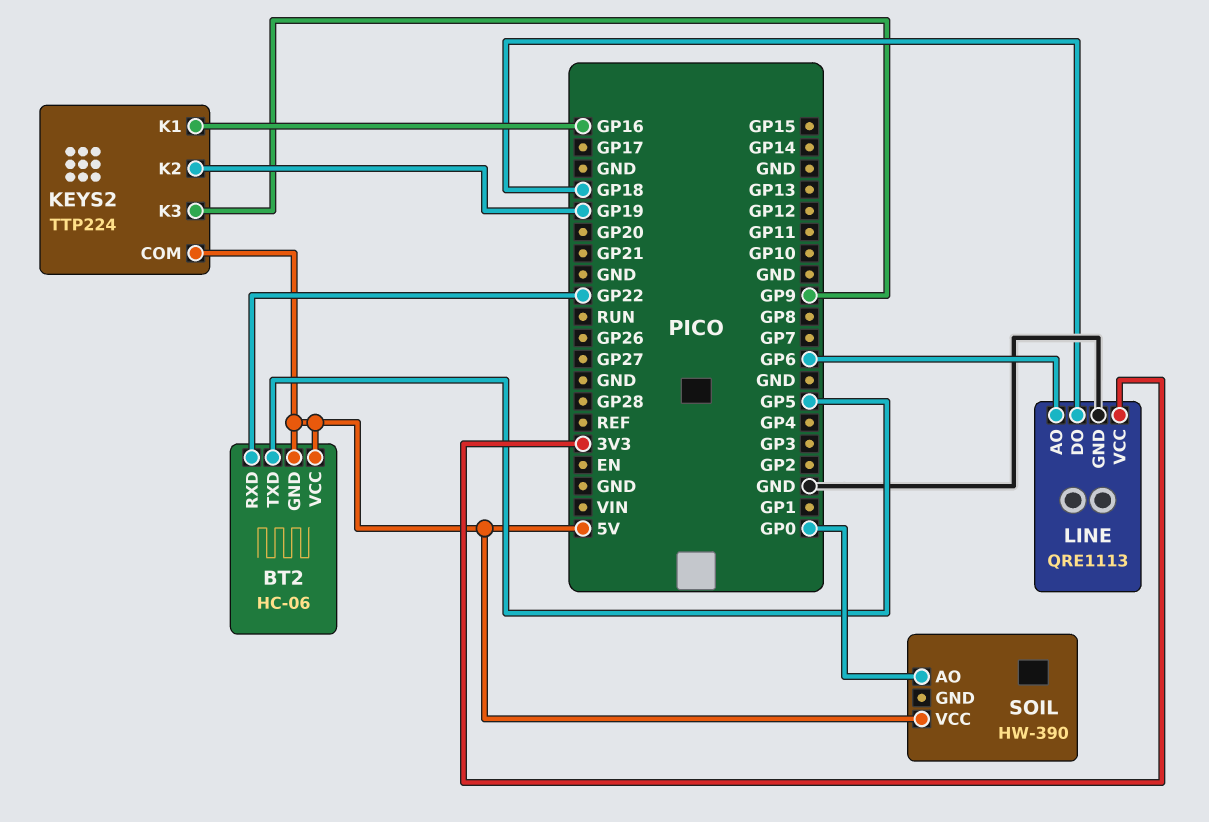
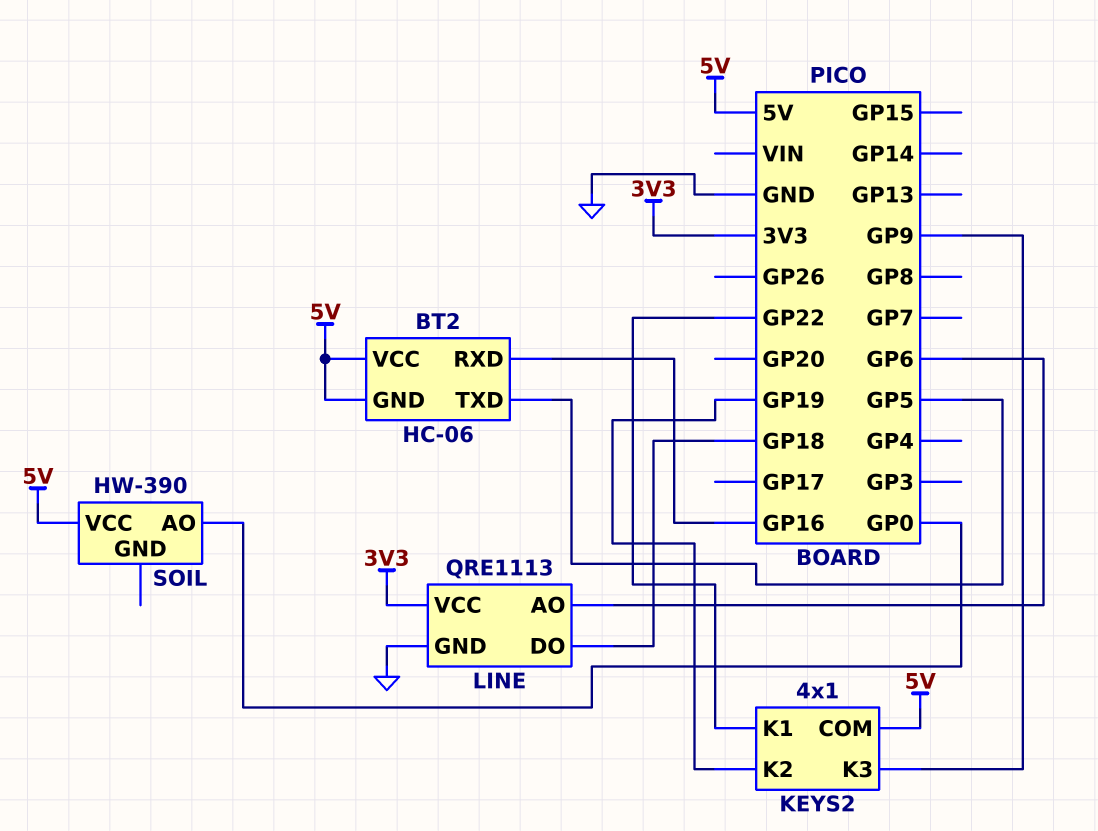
BT2 pin RXD: GP22 -> GP16
KEYS2: TTP224 -> 4x1
KEYS2 pin K1: GP16 -> GP22

